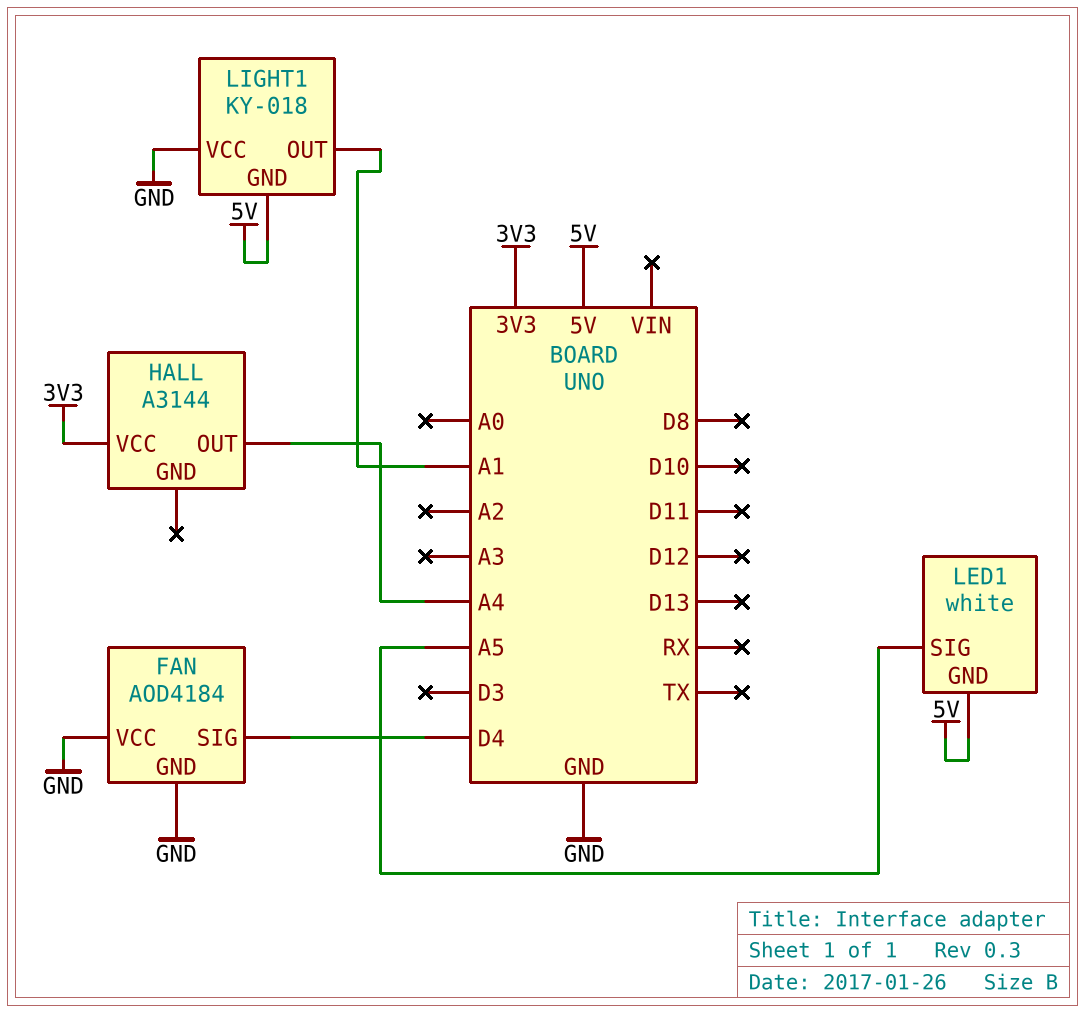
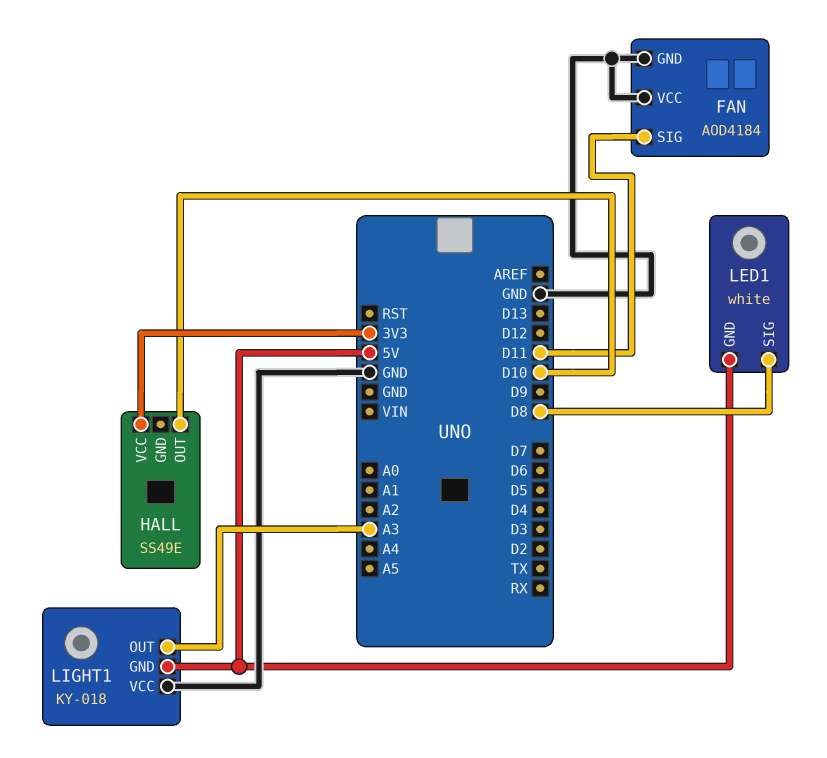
FAN pin SIG: D4 -> D11
HALL: A3144 -> SS49E
HALL pin OUT: A4 -> D10
LED1 pin SIG: A5 -> D8
LIGHT1 pin OUT: A1 -> A3

